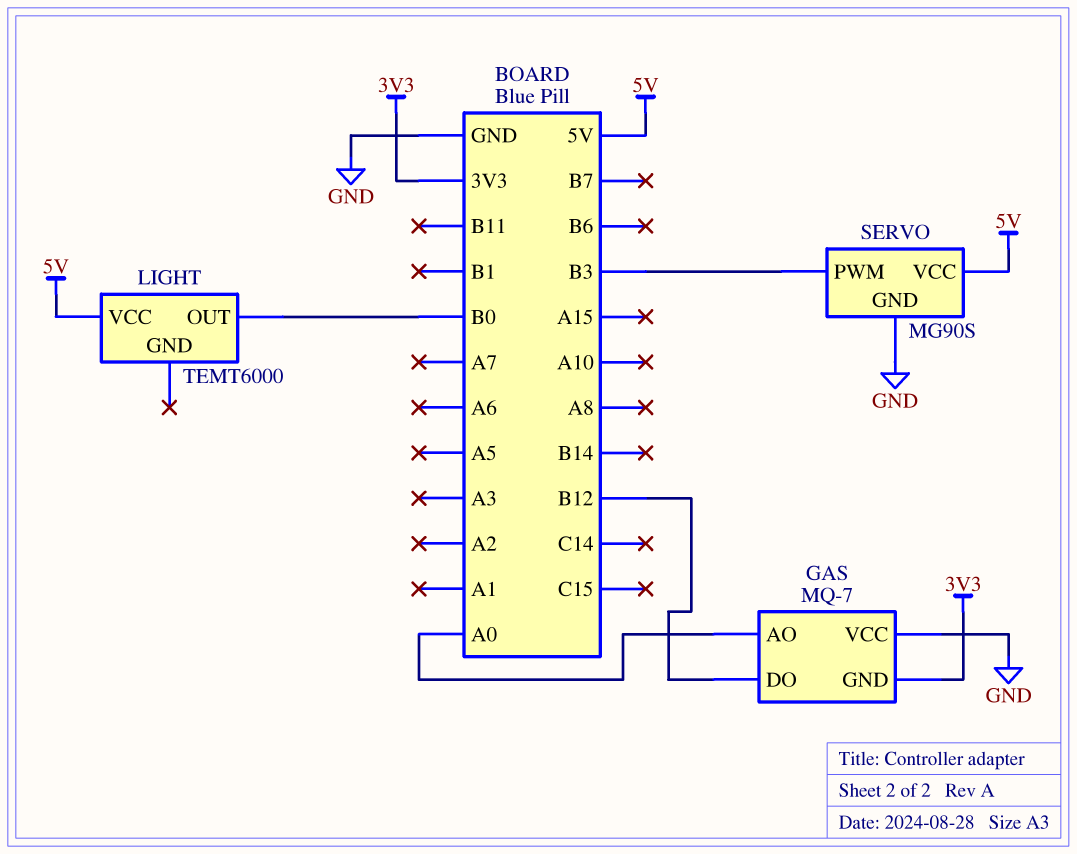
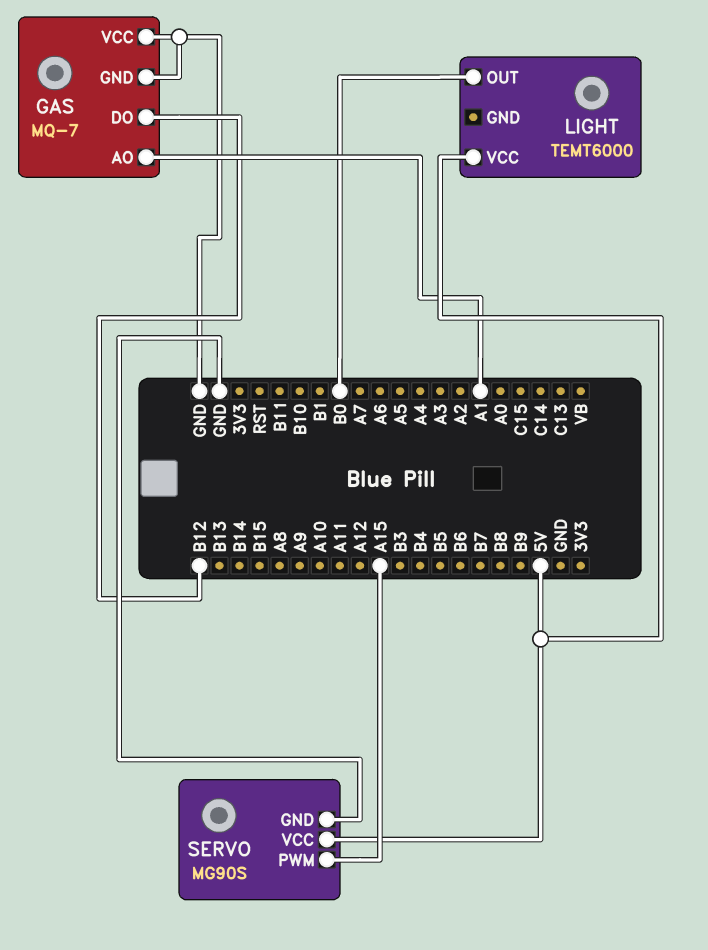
GAS pin AO: A0 -> A1
GAS pin GND: 3V3 -> GND
SERVO pin PWM: B3 -> A15

